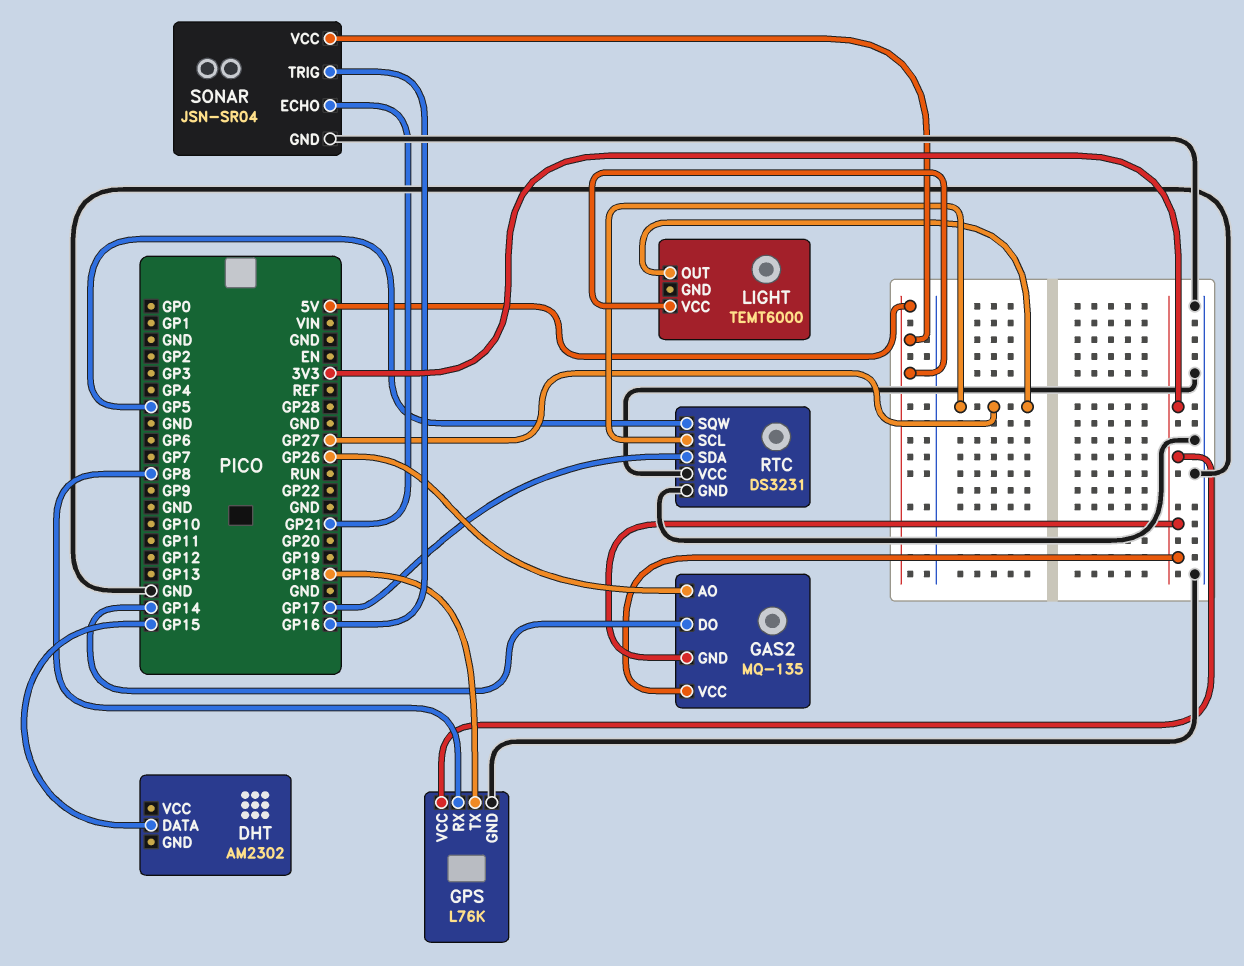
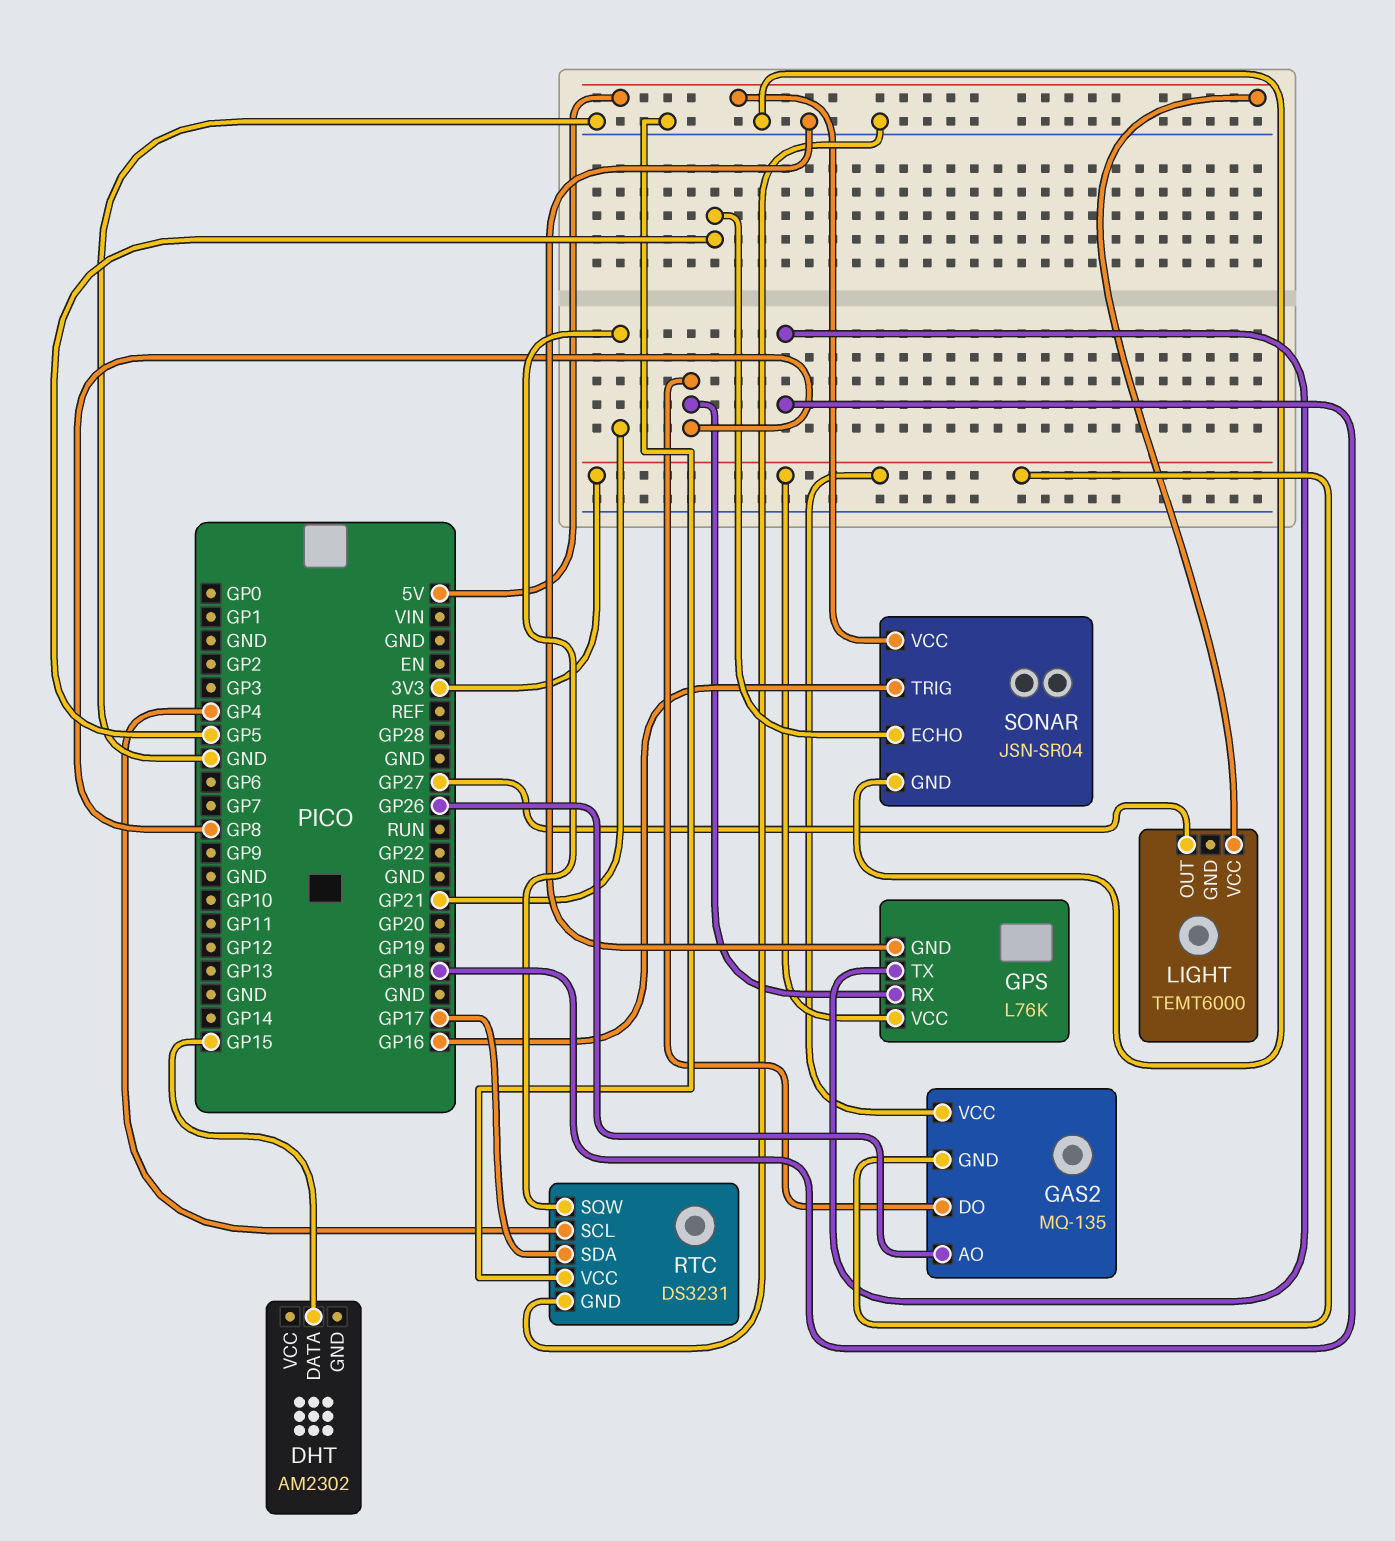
GAS2 pin DO: GP14 -> GP8
RTC pin SCL: GP27 -> GP4
RTC pin SQW: GP5 -> GP21
SONAR pin ECHO: GP21 -> GP5

